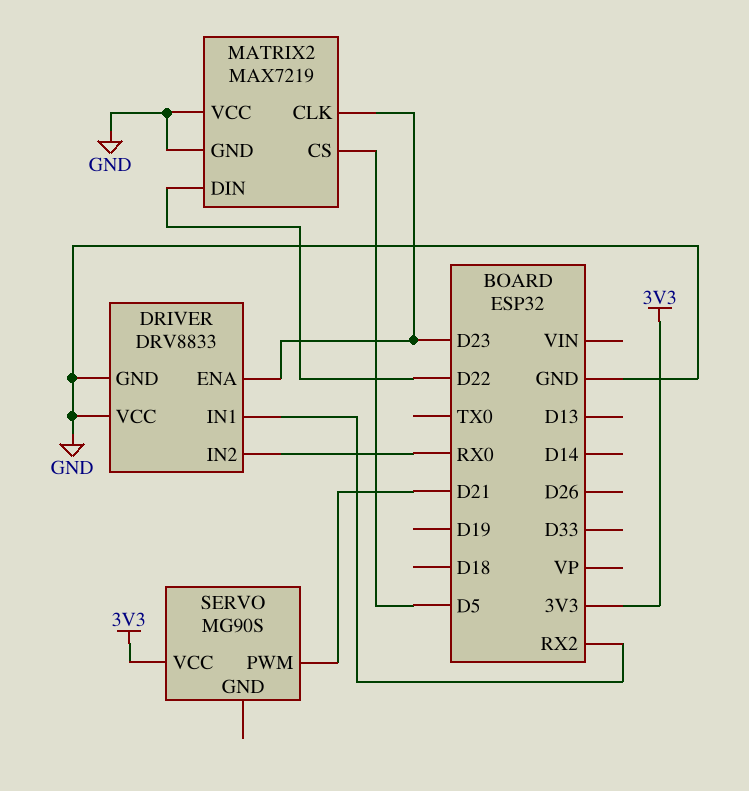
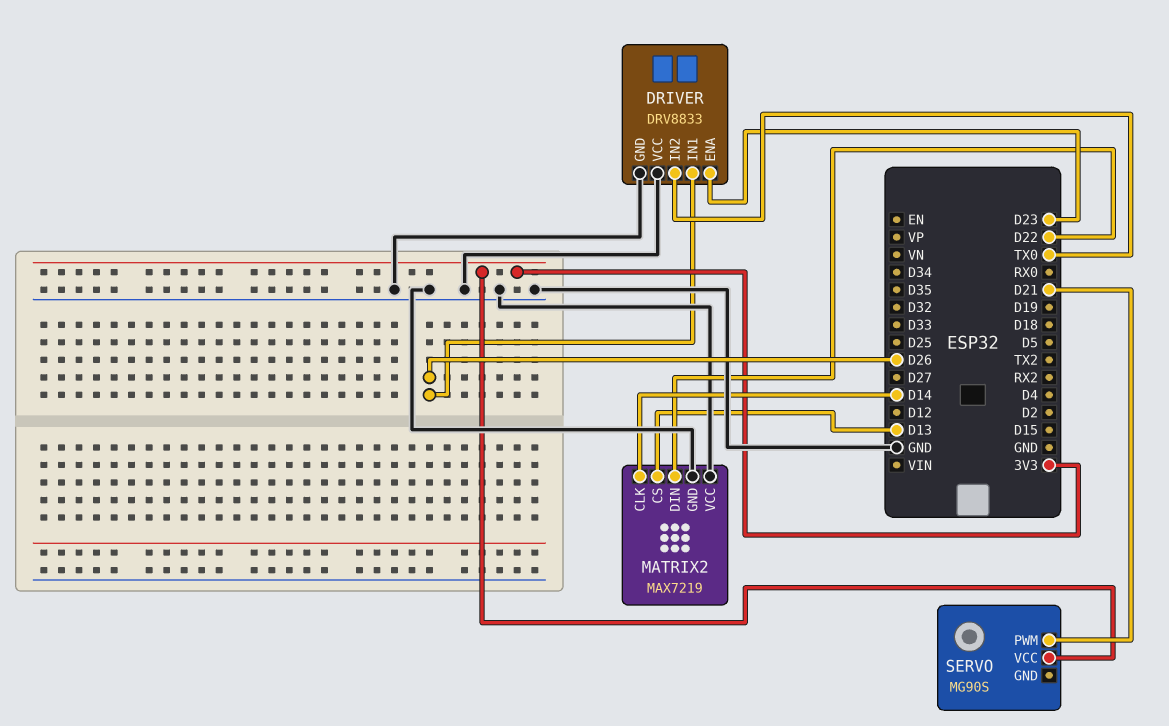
DRIVER pin IN1: RX2 -> D26
DRIVER pin IN2: RX0 -> TX0
MATRIX2 pin CLK: D23 -> D14
MATRIX2 pin CS: D5 -> D13

